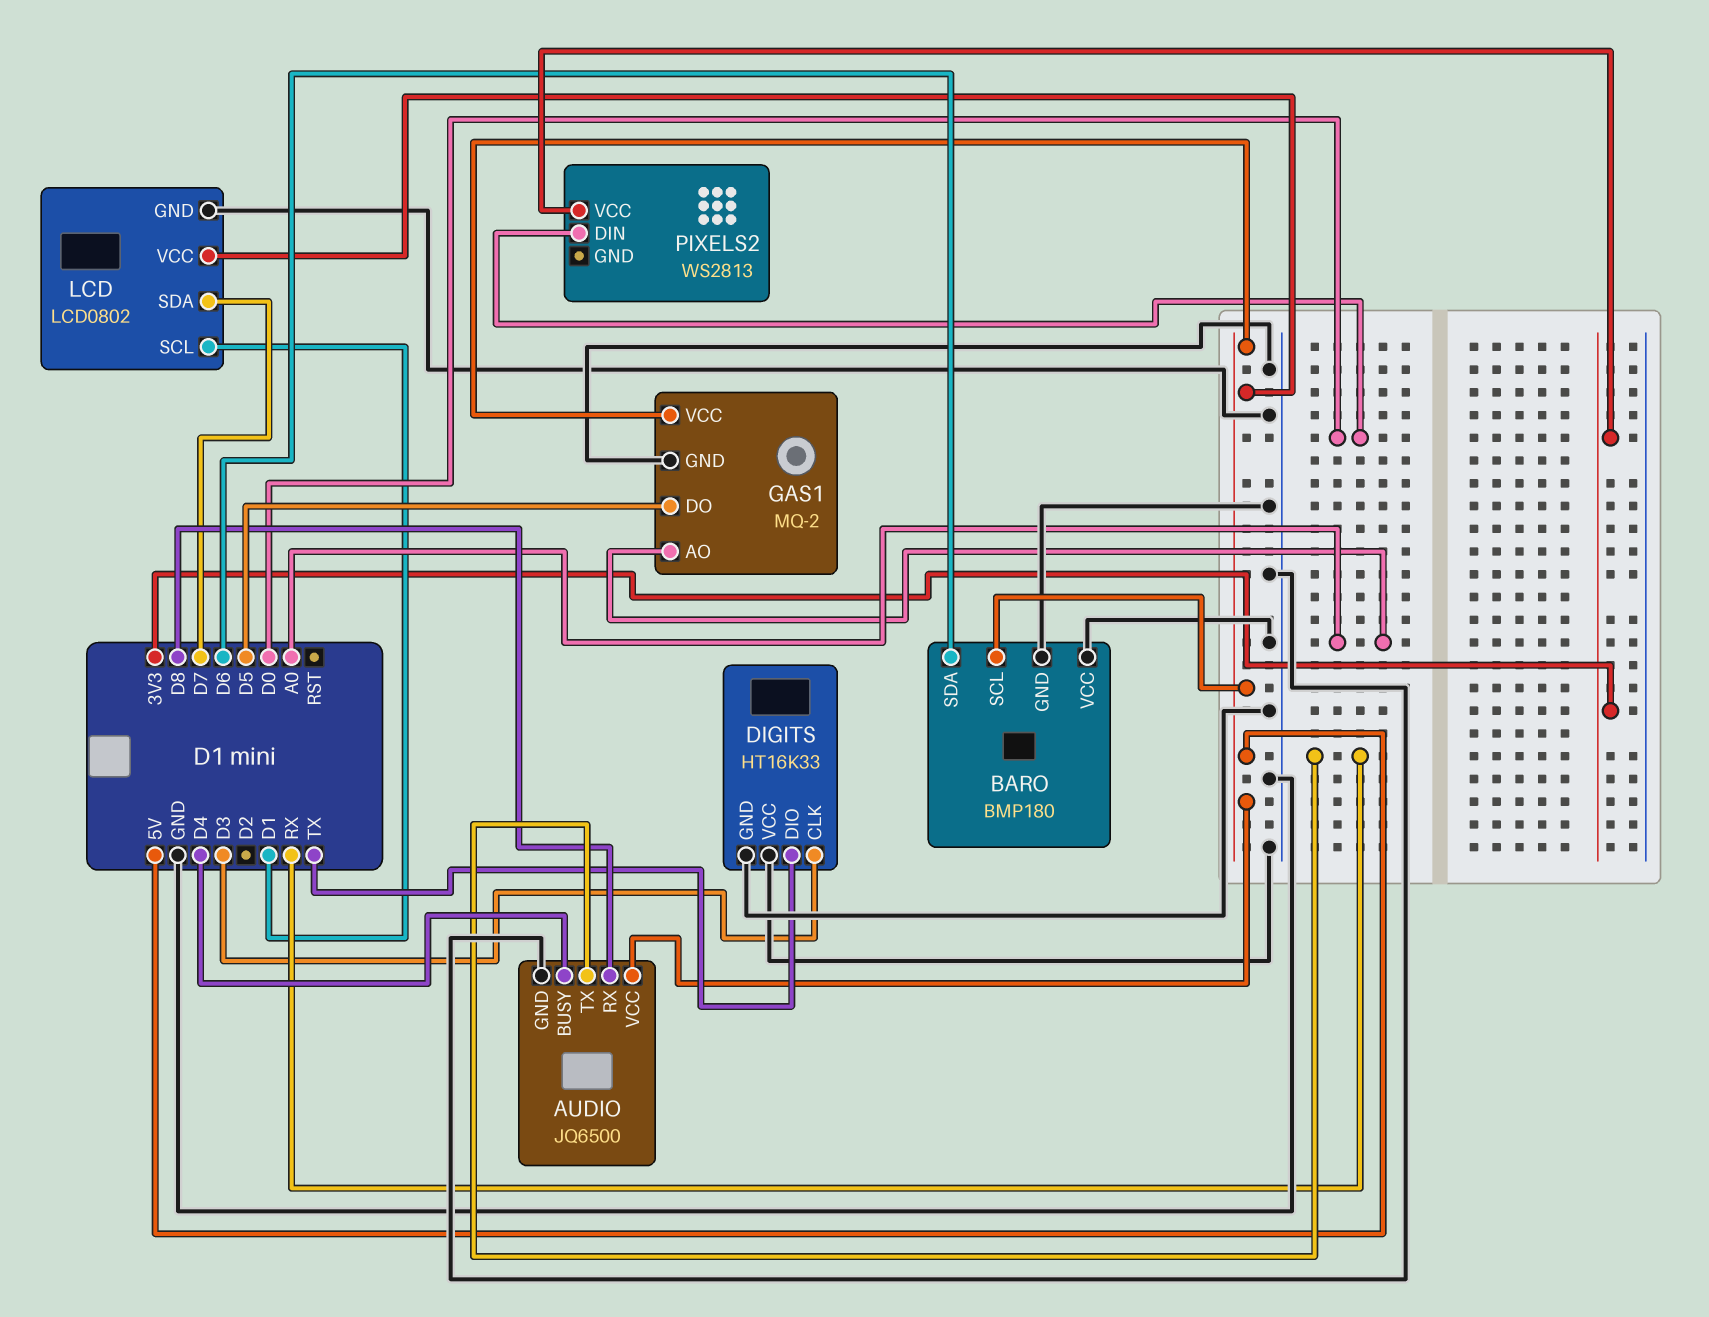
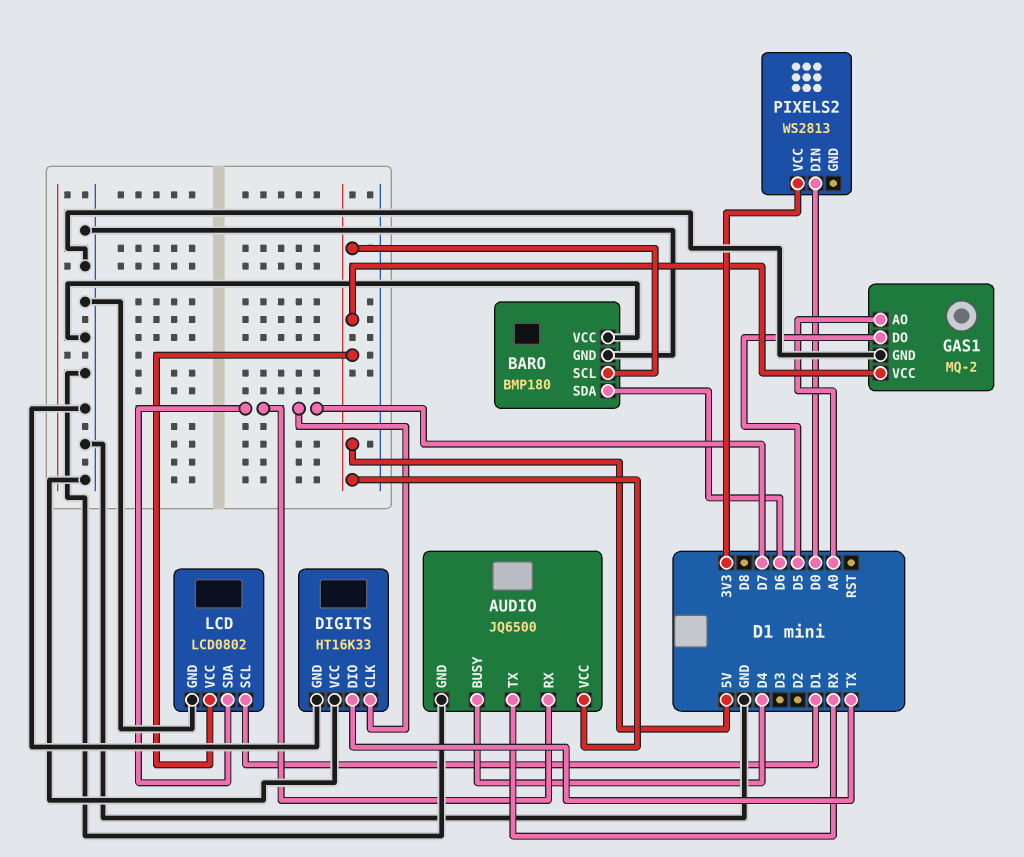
AUDIO pin RX: D8 -> D7
DIGITS pin CLK: D3 -> D7

